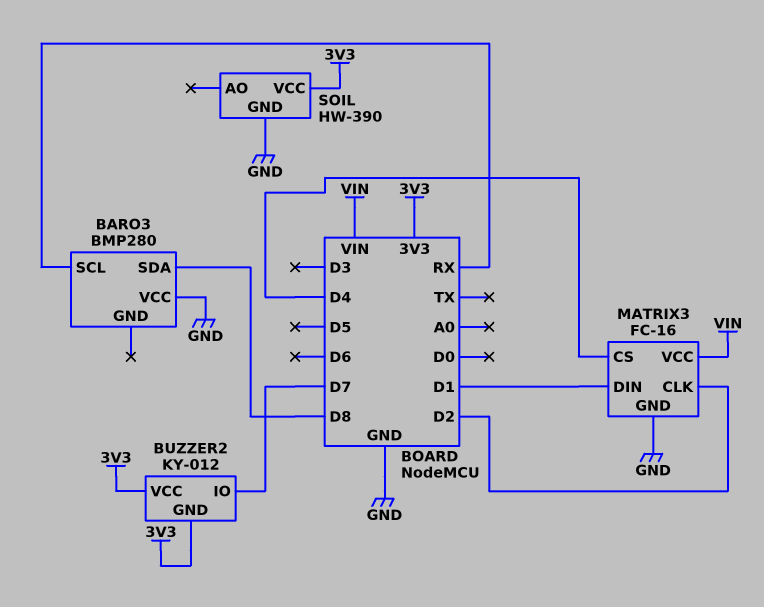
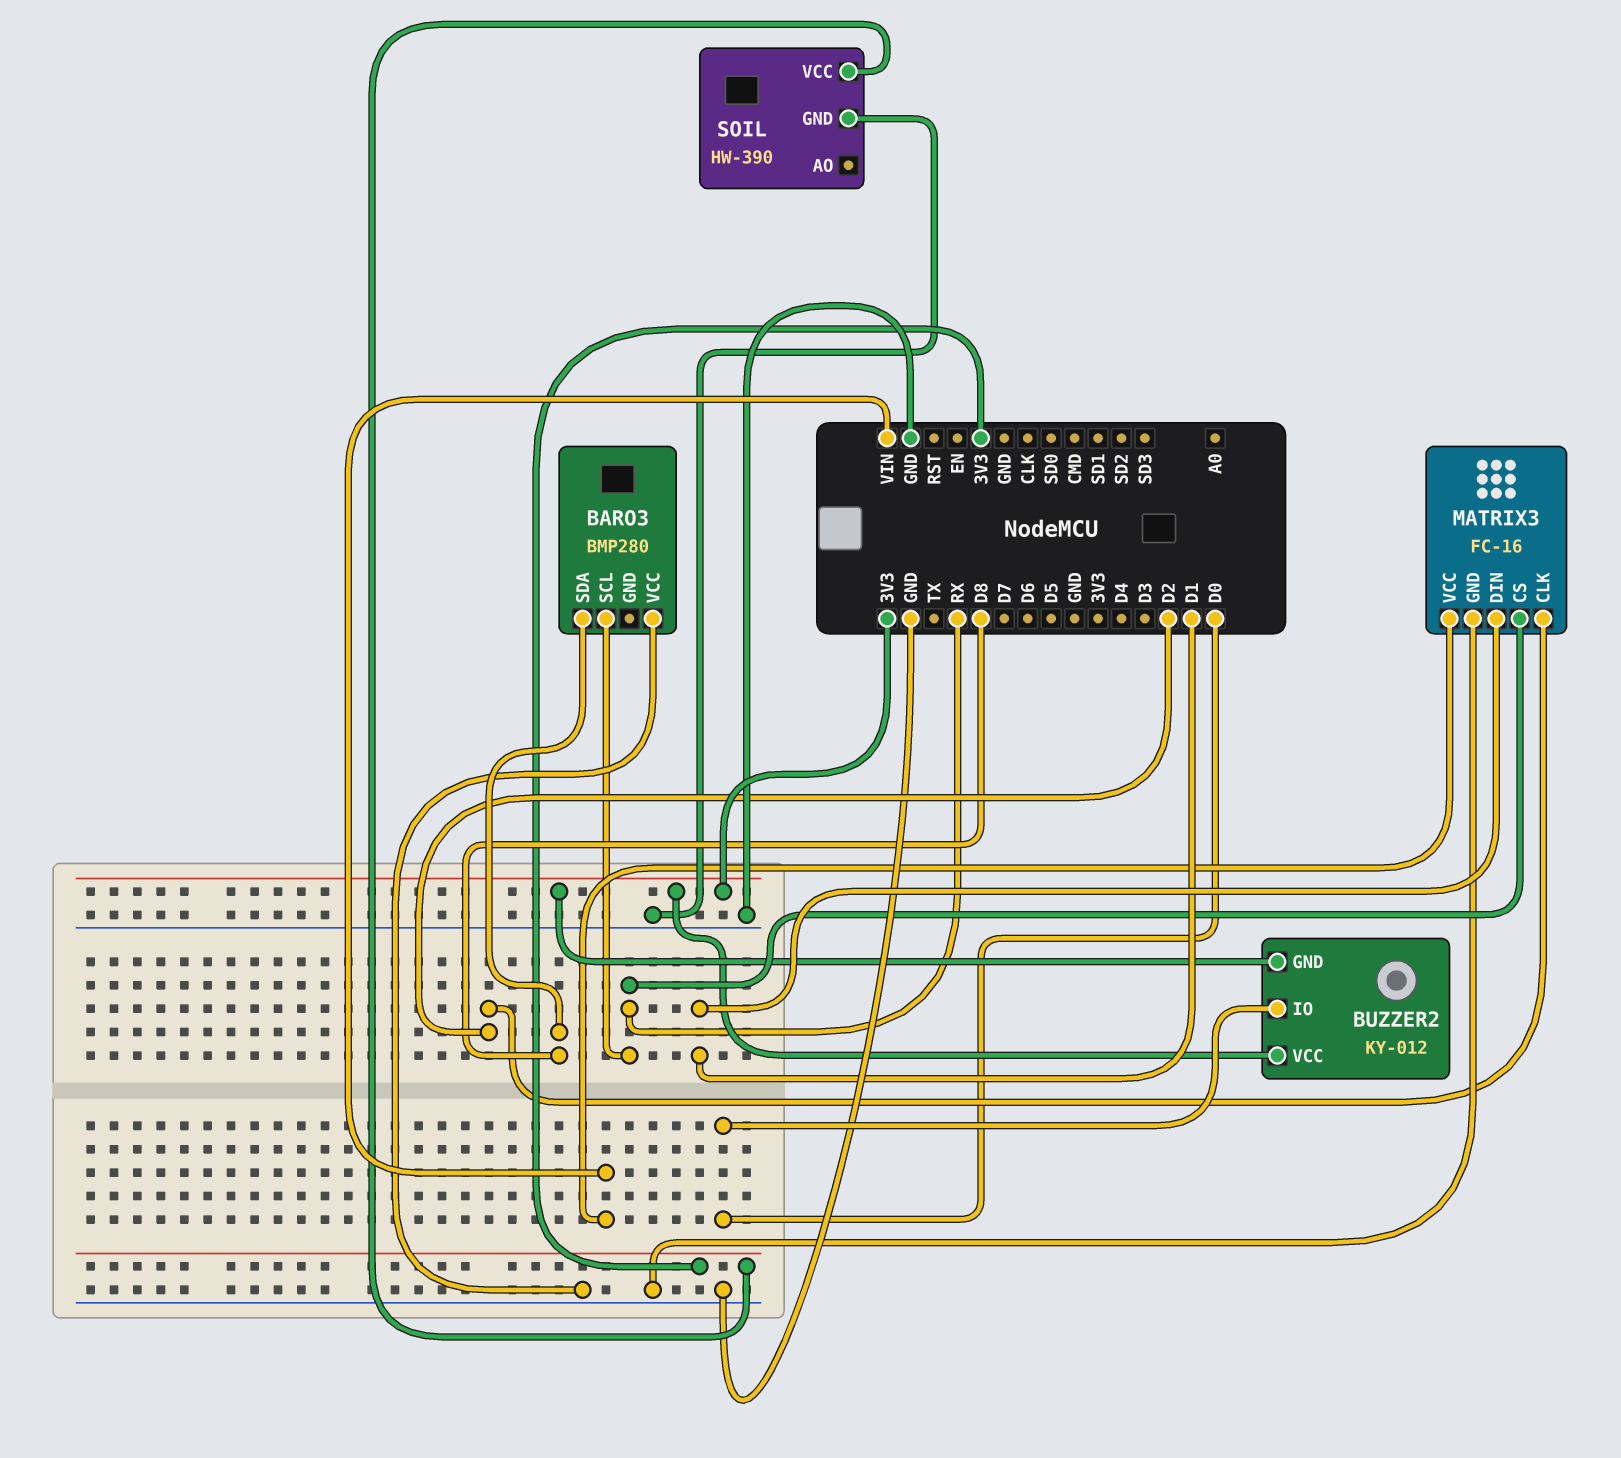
BUZZER2 pin IO: D7 -> D0
MATRIX3 pin CS: D4 -> RX

